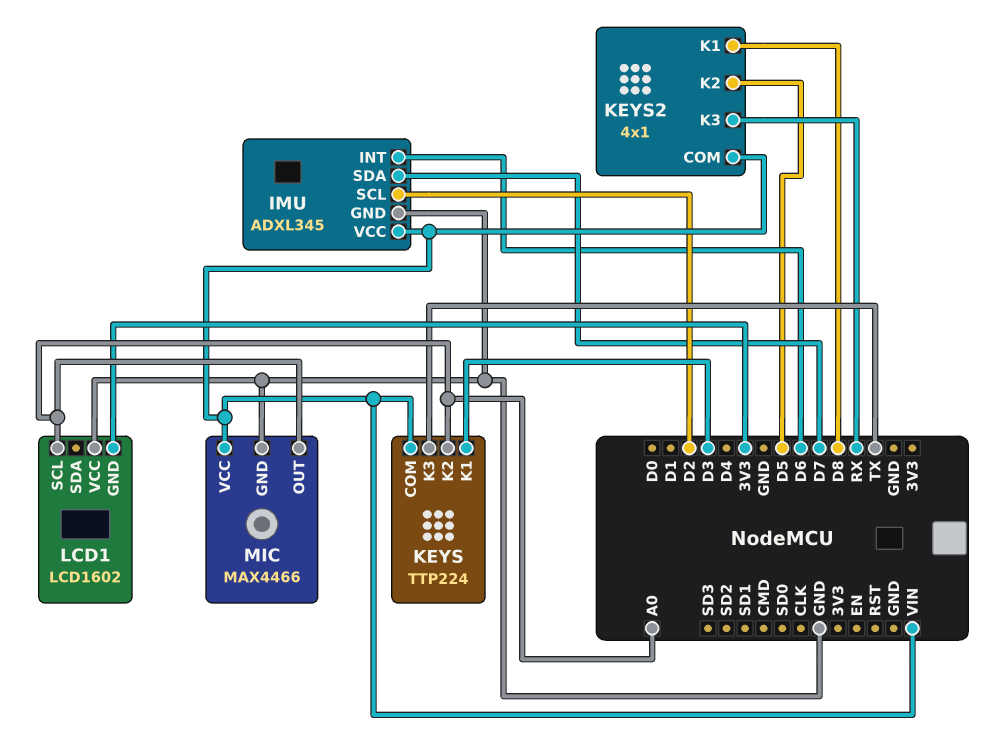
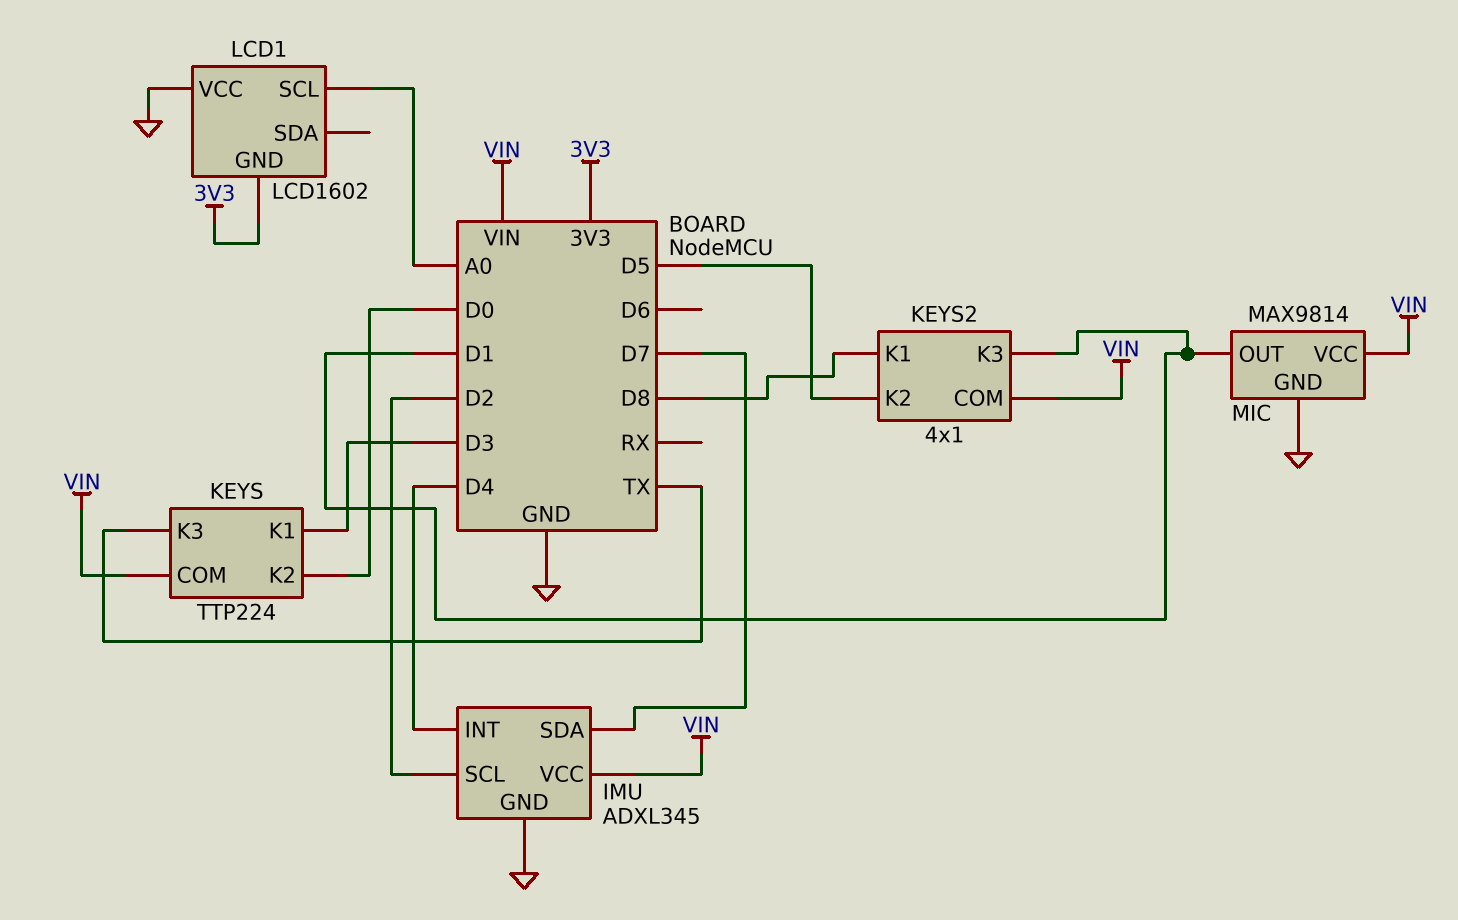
IMU pin INT: D6 -> D4
KEYS pin K2: A0 -> D0
KEYS2 pin K3: RX -> D1
MIC: MAX4466 -> MAX9814
MIC pin OUT: A0 -> D1

